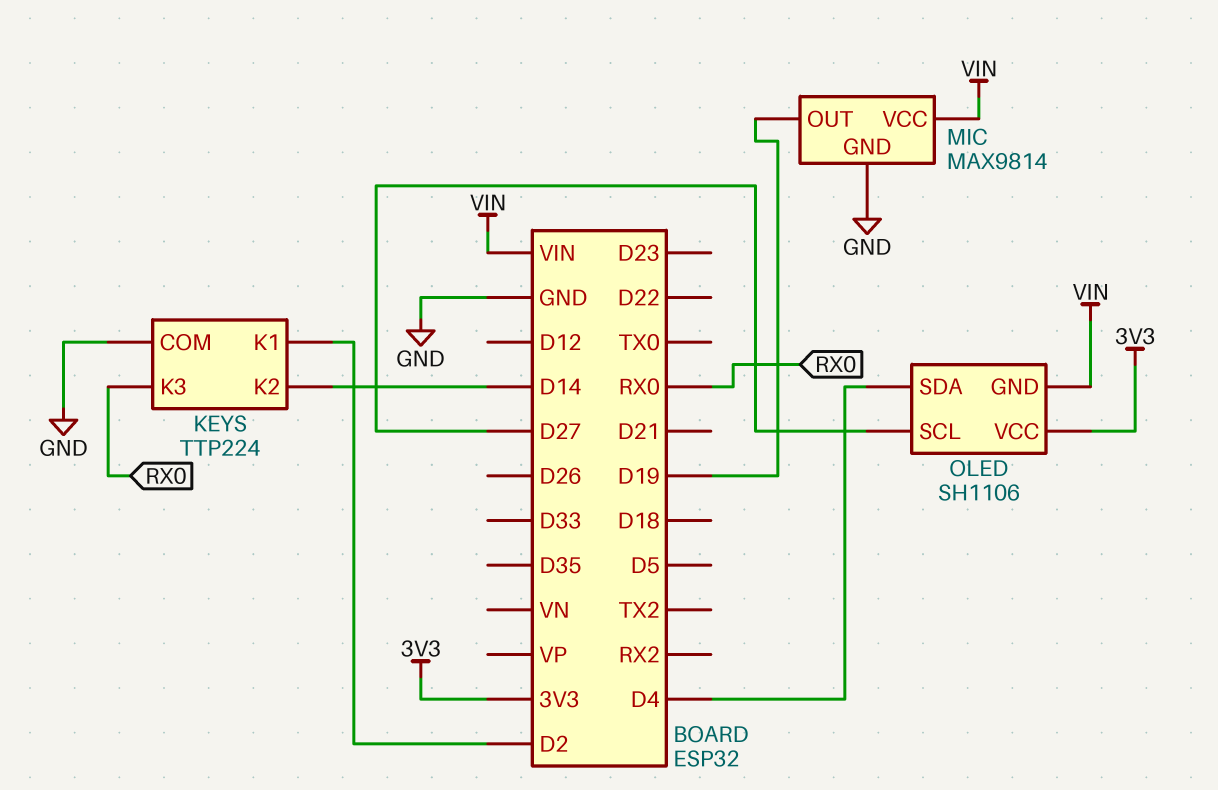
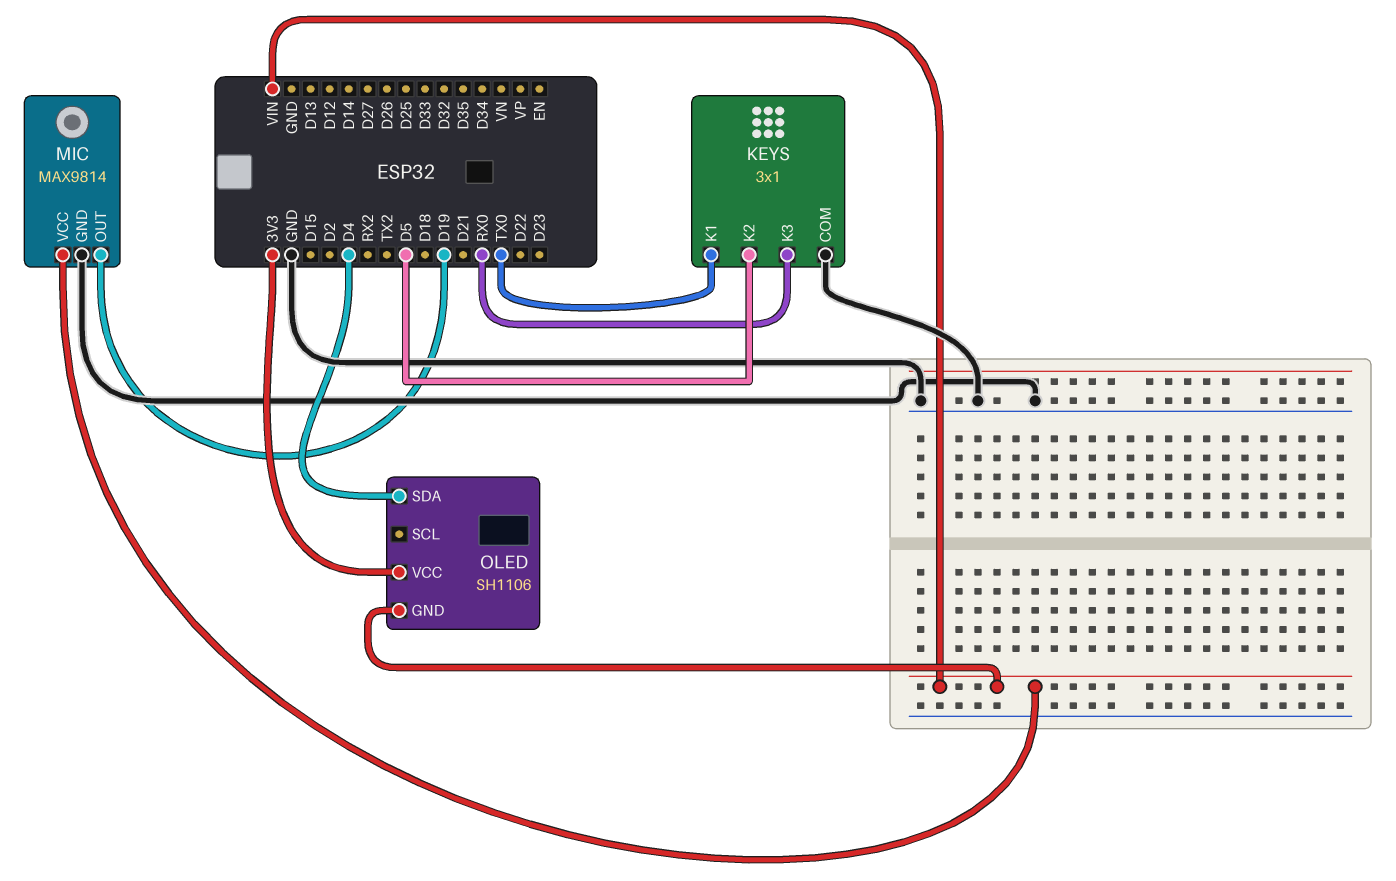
KEYS: TTP224 -> 3x1
KEYS pin K1: D2 -> TX0
KEYS pin K2: D14 -> D5
OLED pin SCL: D27 -> none

